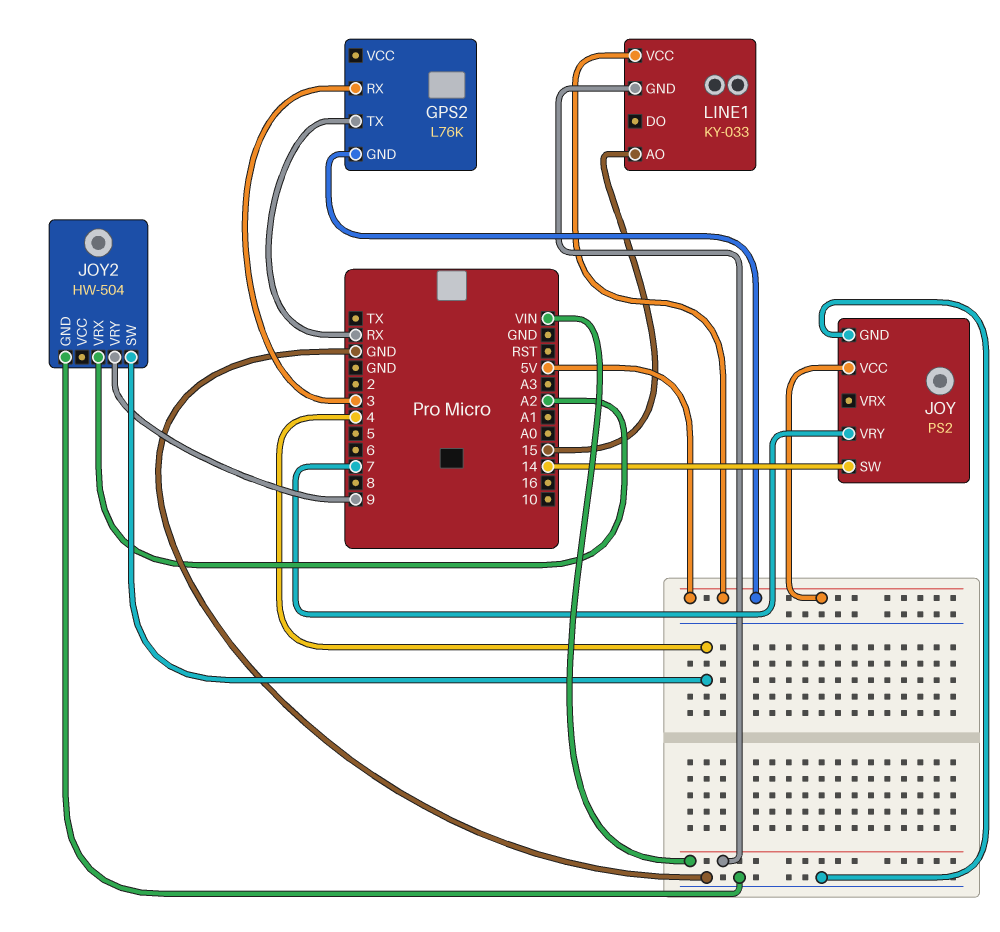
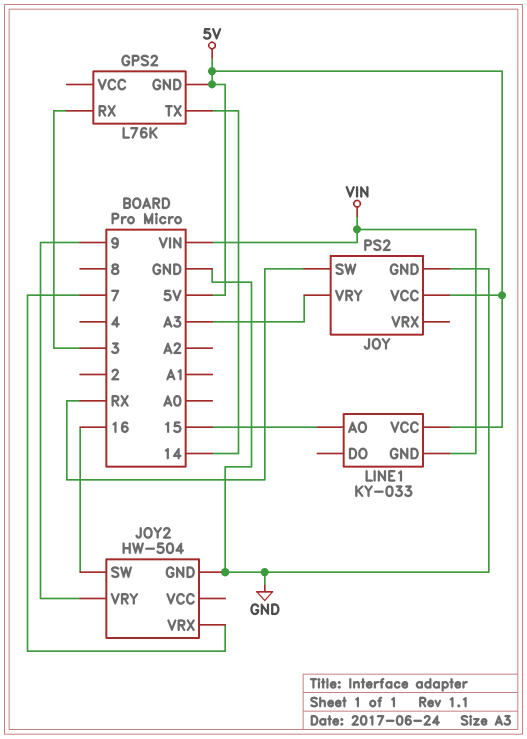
GPS2 pin TX: RX -> 14
JOY pin SW: 14 -> RX
JOY pin VRY: 7 -> A3
JOY2 pin SW: 4 -> 16
JOY2 pin VRX: A2 -> 7

